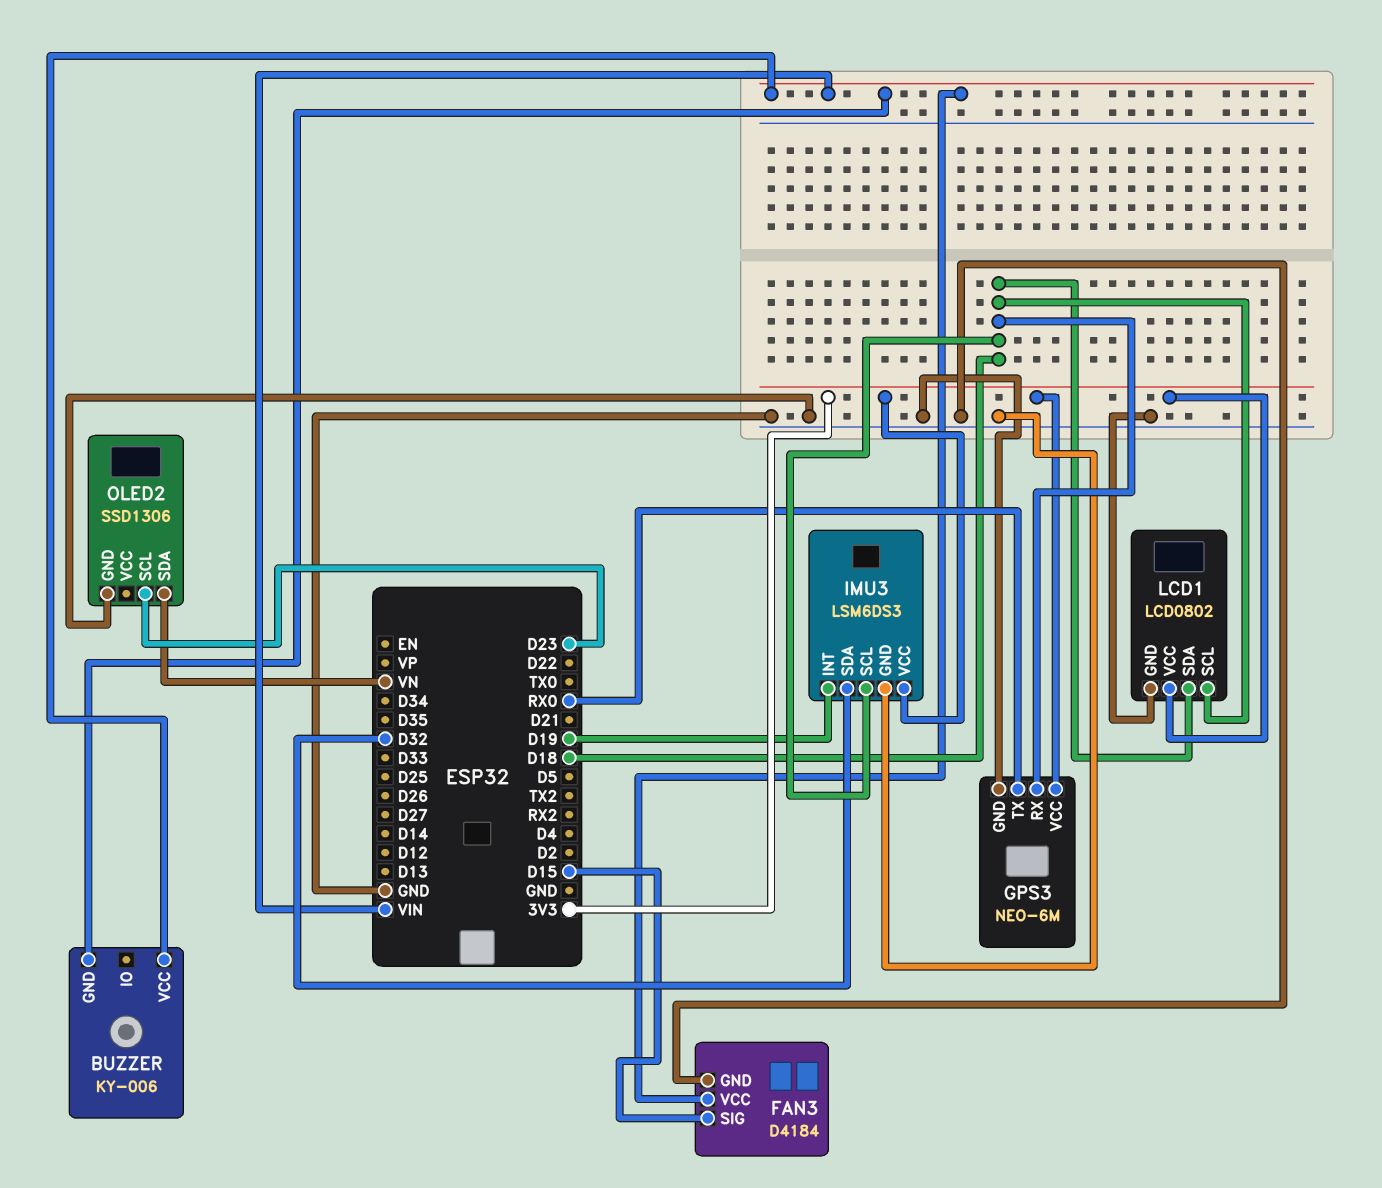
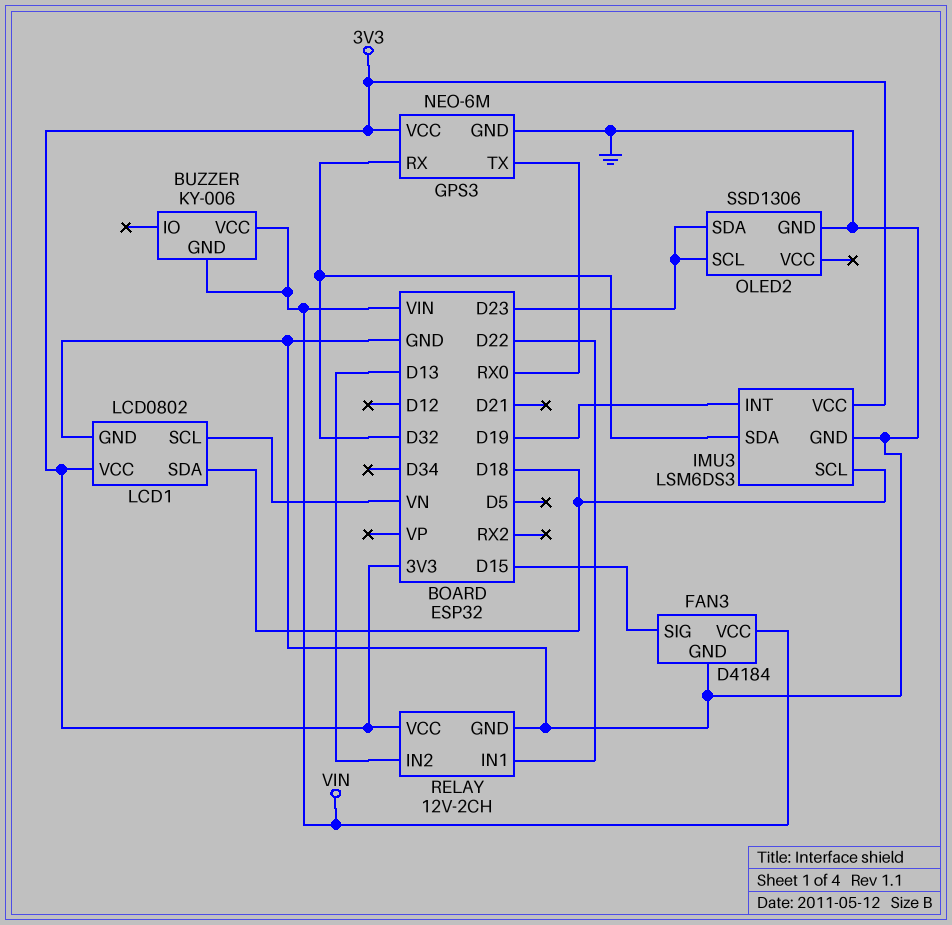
GPS3 pin RX: D18 -> D32
LCD1 pin SCL: D18 -> VN
OLED2 pin SDA: VN -> D23
RELAY: none -> 12V-2CH
RELAY pin GND: none -> GND
RELAY pin IN1: none -> D22
RELAY pin IN2: none -> D13
RELAY pin VCC: none -> 3V3

